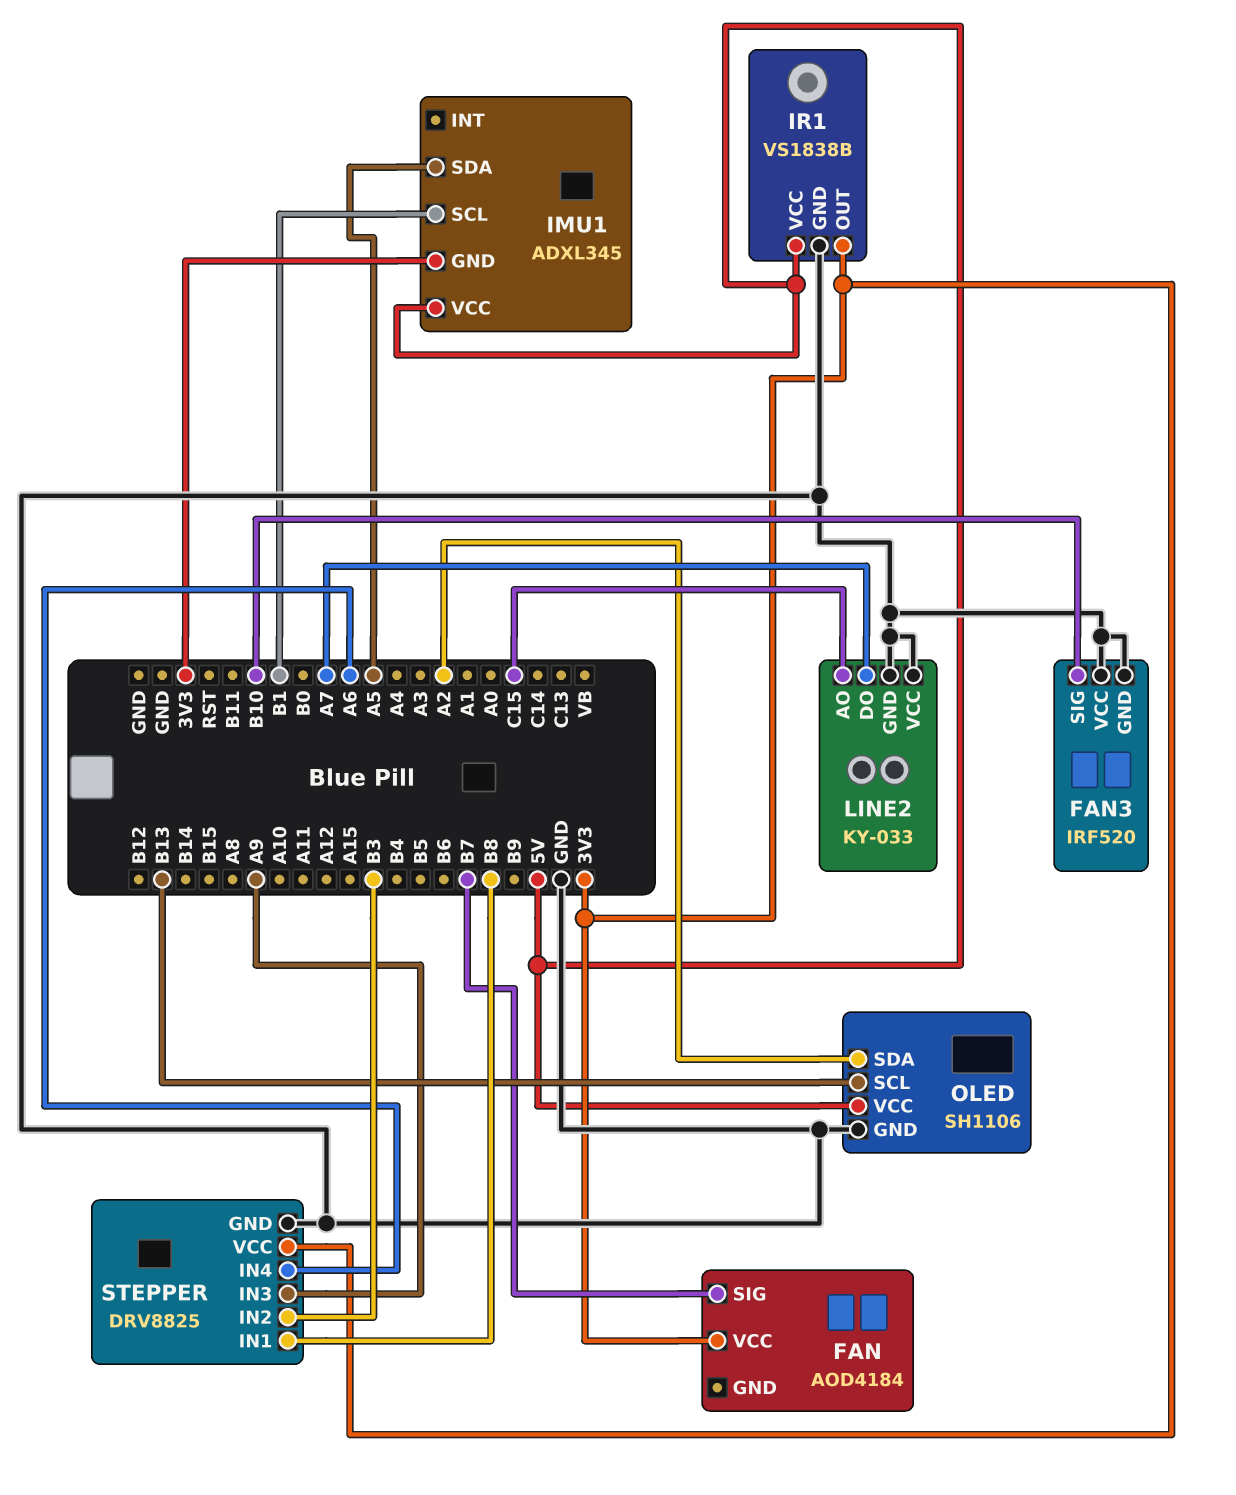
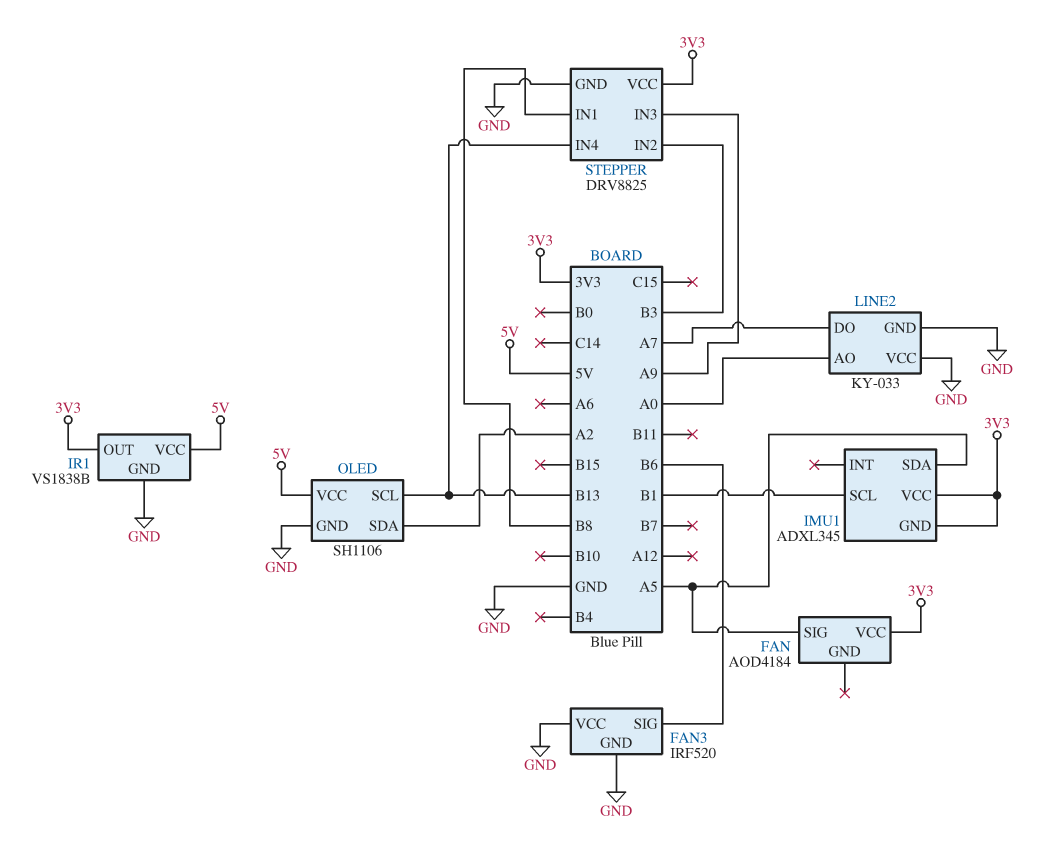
FAN pin SIG: B7 -> A5
FAN3 pin SIG: B10 -> B6
IMU1 pin VCC: 5V -> 3V3
LINE2 pin AO: C15 -> A0
STEPPER pin IN4: A6 -> B13

